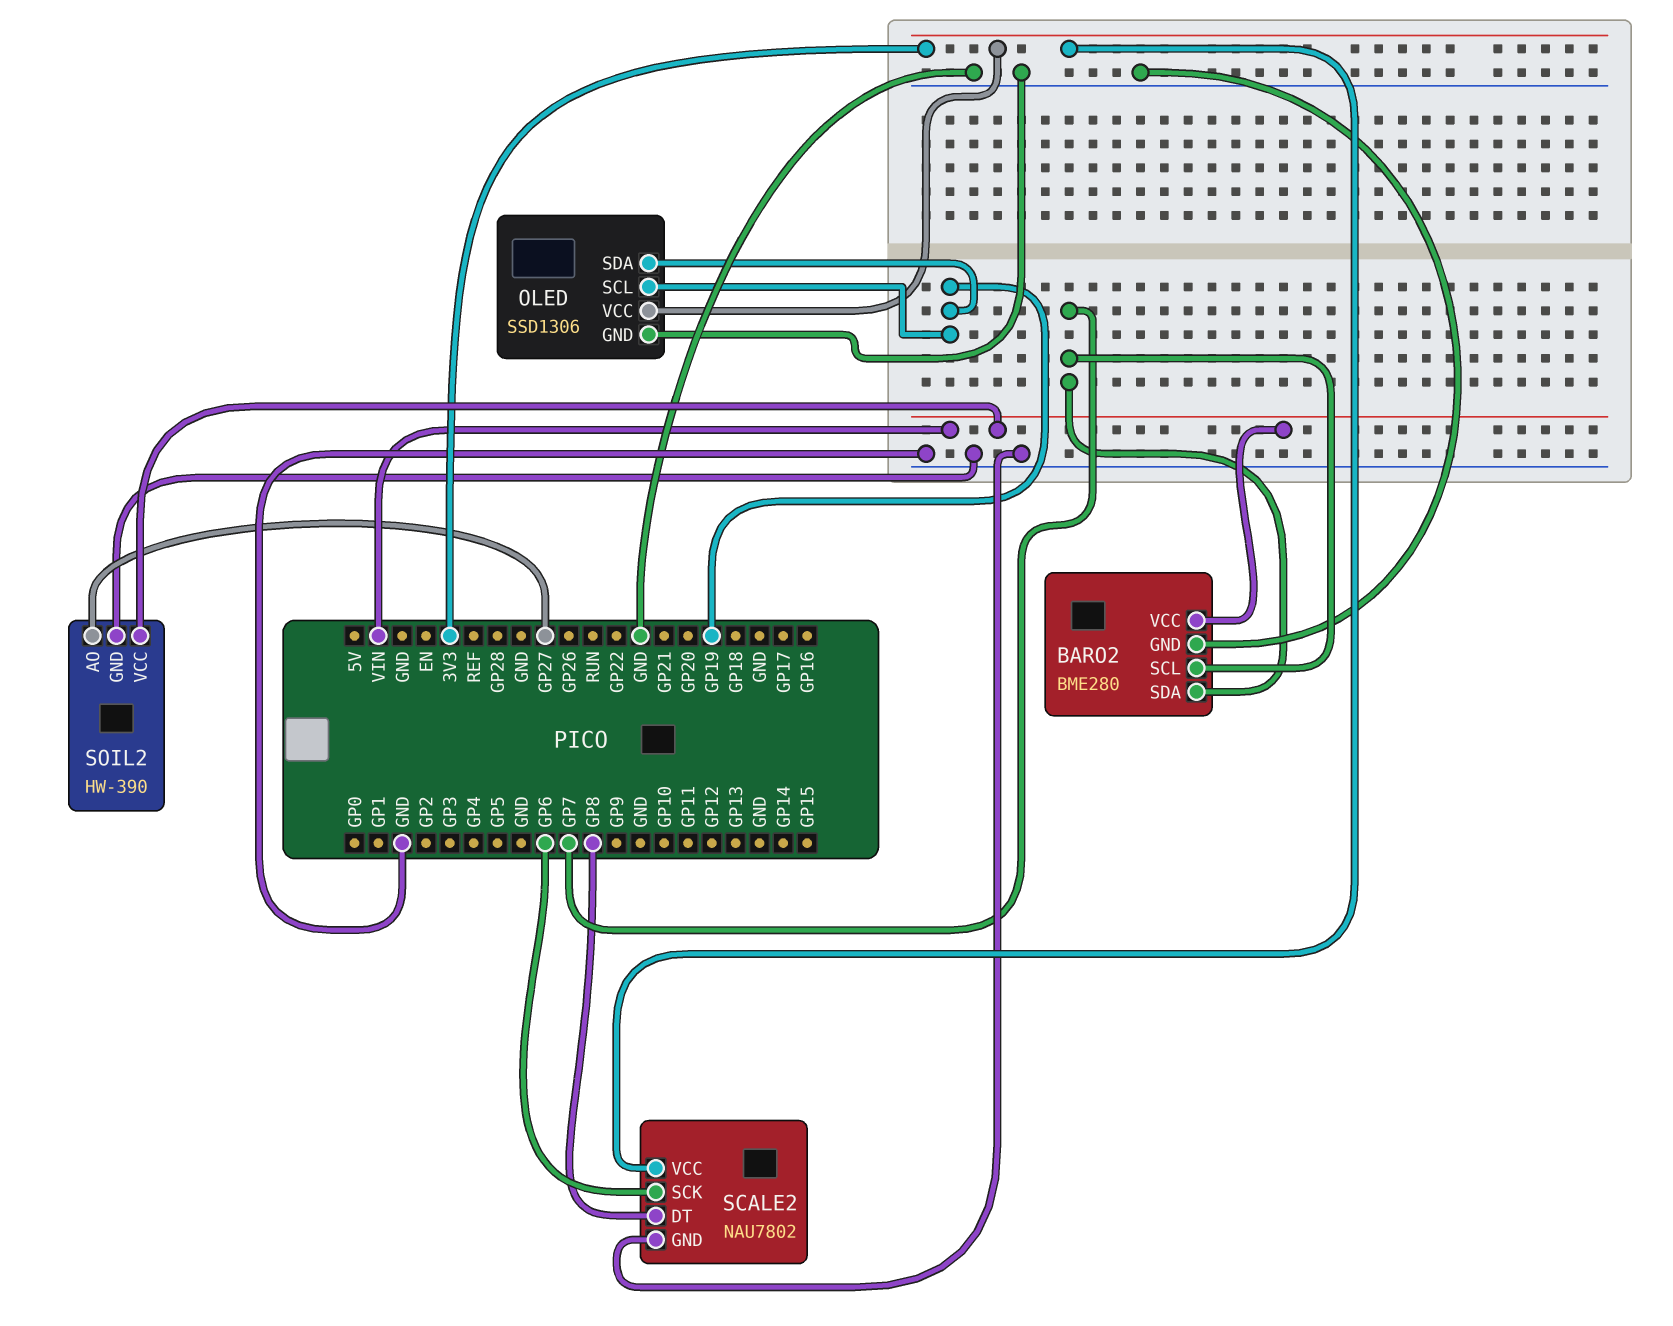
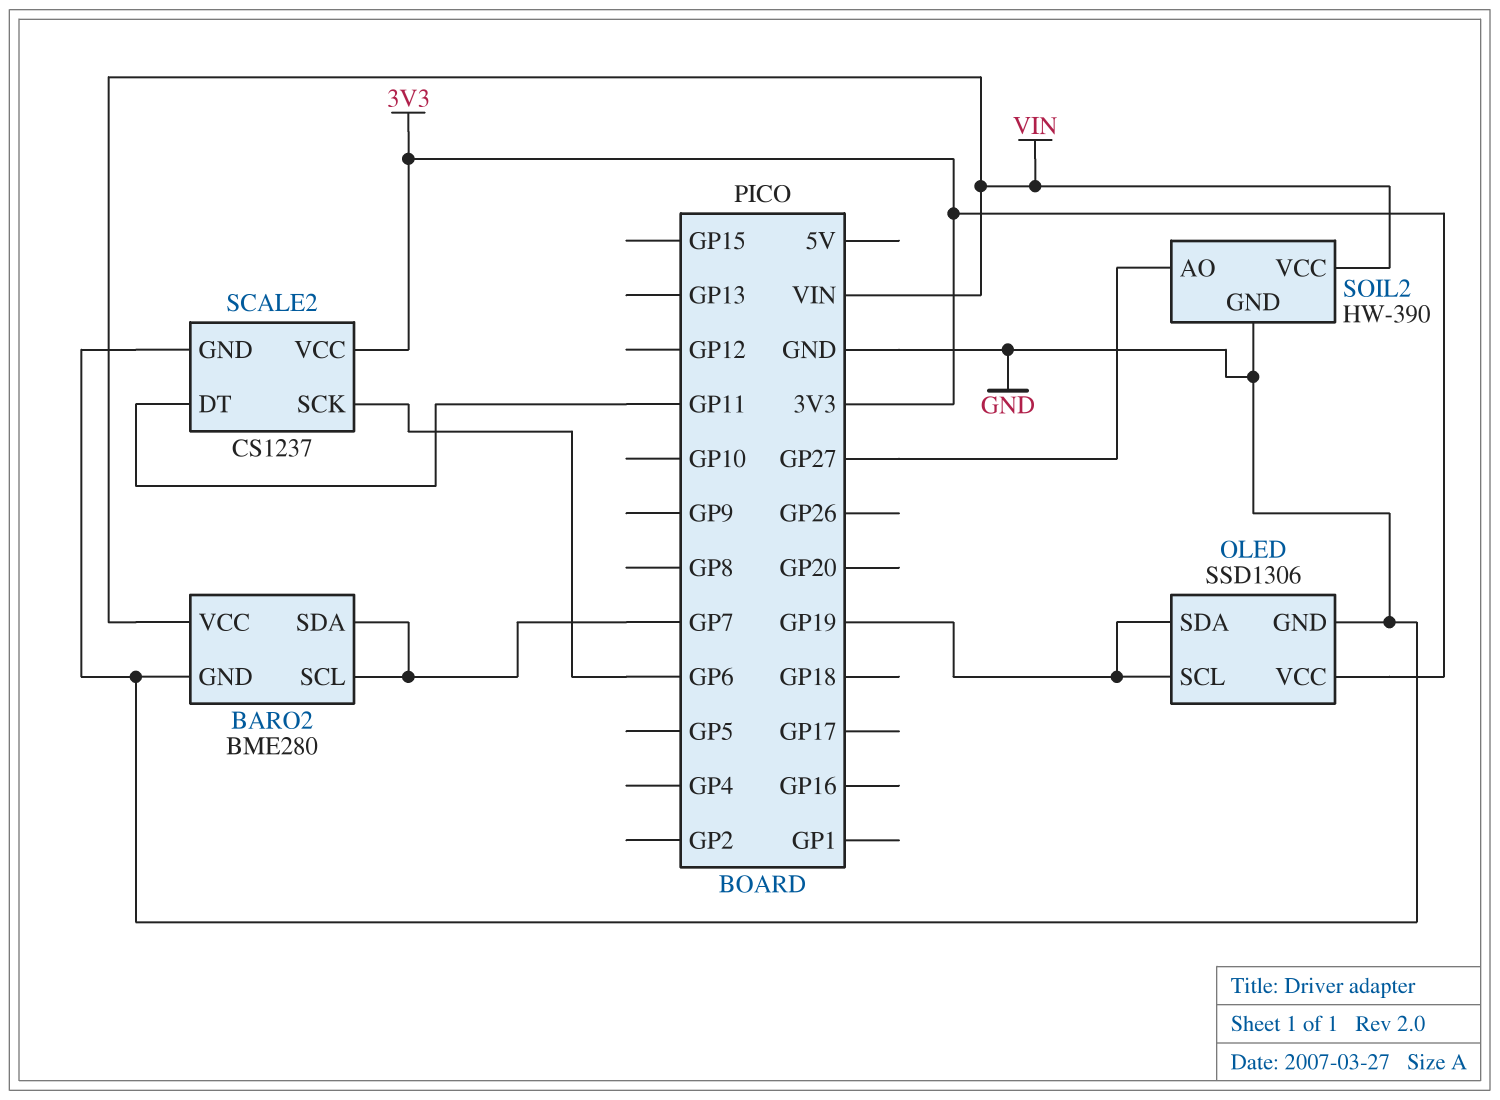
SCALE2: NAU7802 -> CS1237
SCALE2 pin DT: GP8 -> GP11

